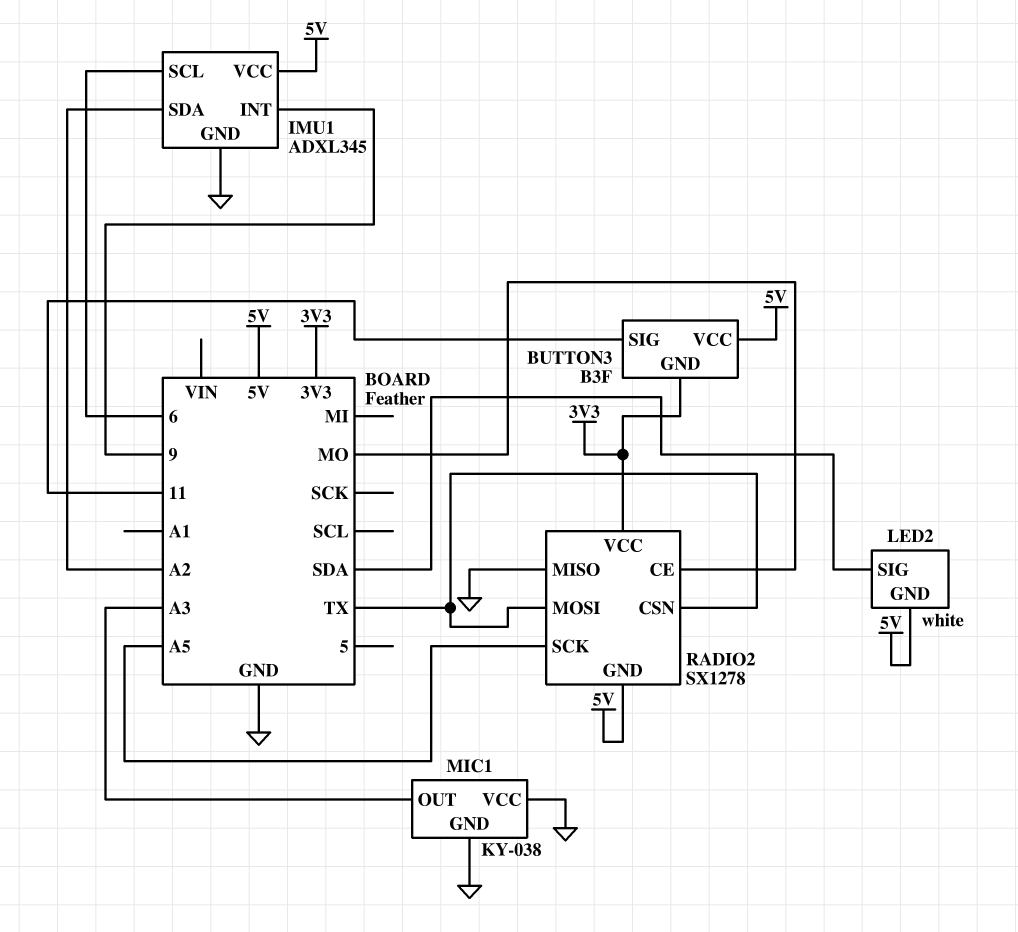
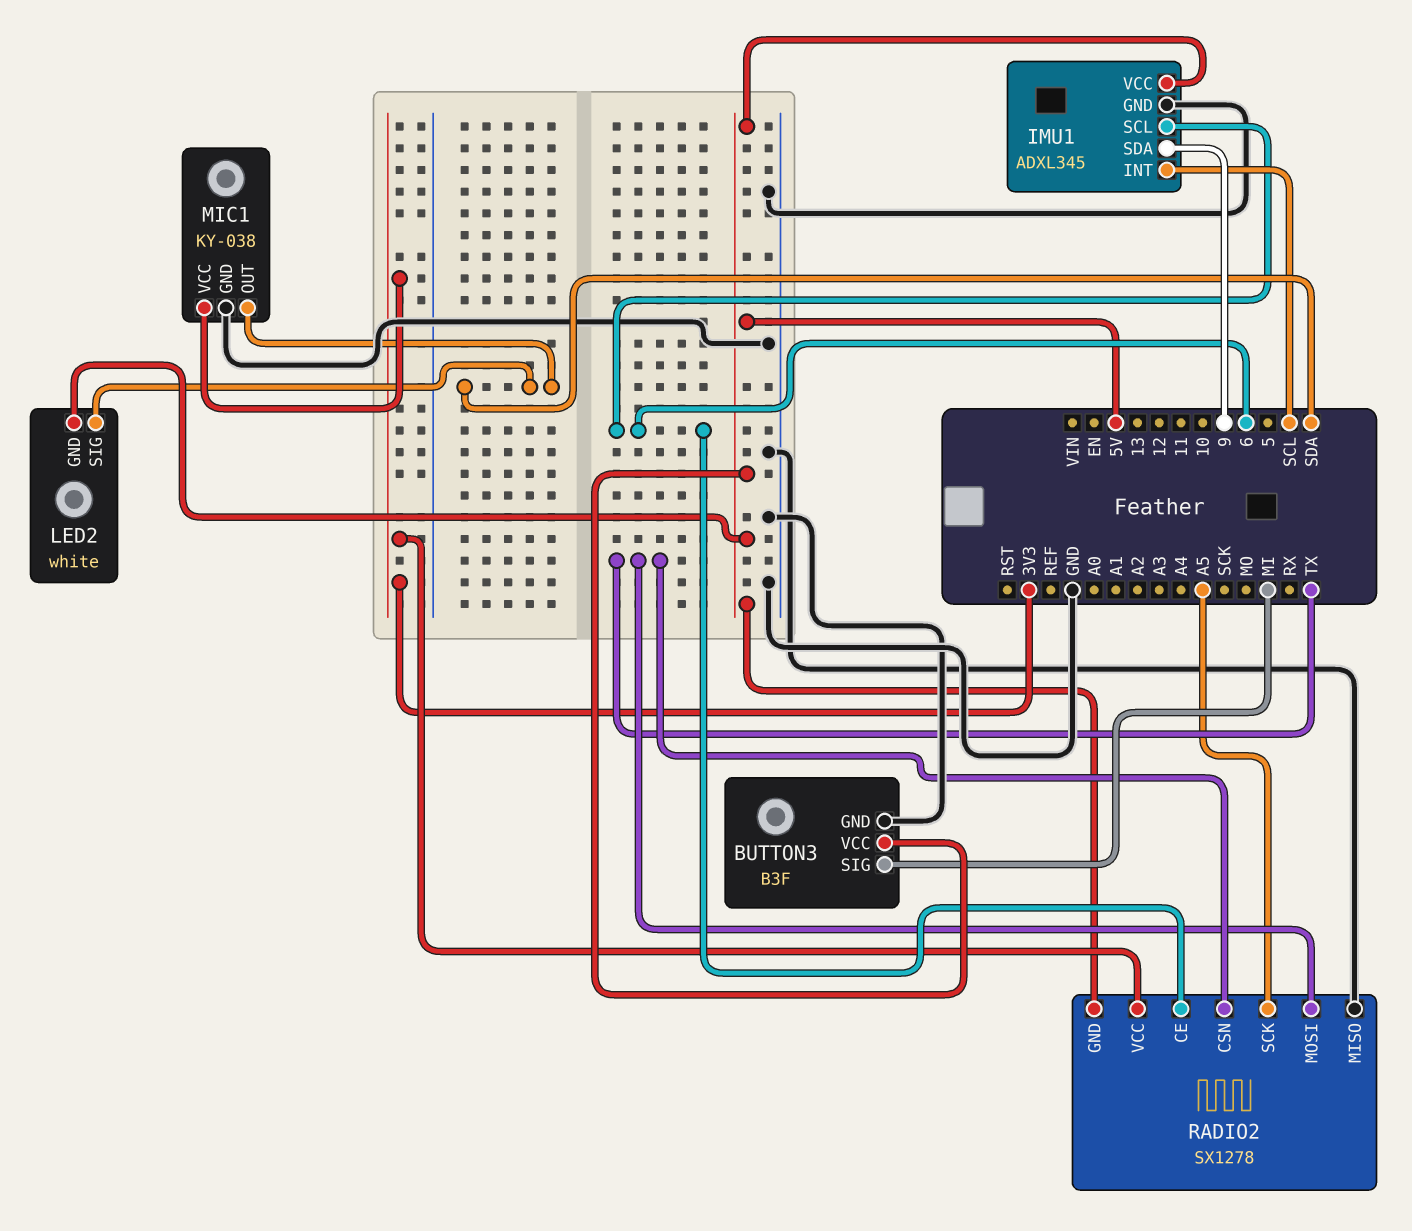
BUTTON3 pin GND: 3V3 -> GND
BUTTON3 pin SIG: 11 -> MI
IMU1 pin INT: 9 -> SCL
IMU1 pin SDA: A2 -> 9
MIC1 pin OUT: A3 -> SDA
MIC1 pin VCC: GND -> 3V3
RADIO2 pin CE: MO -> 6

